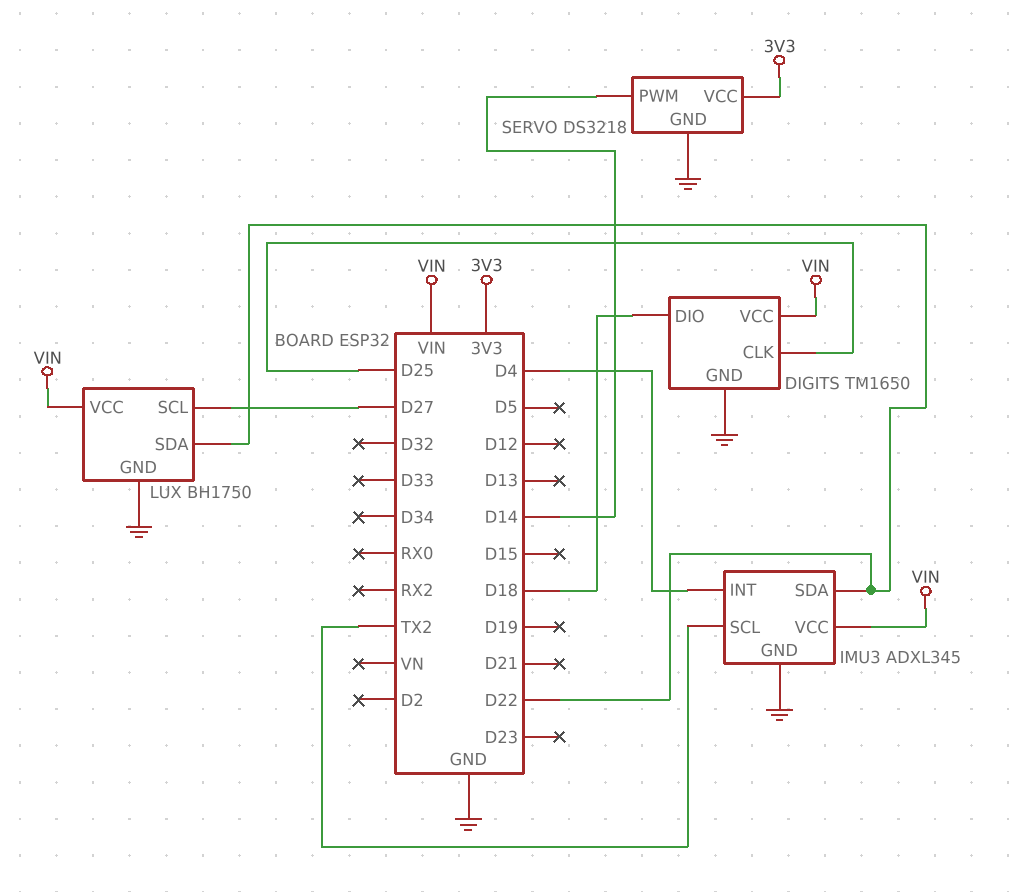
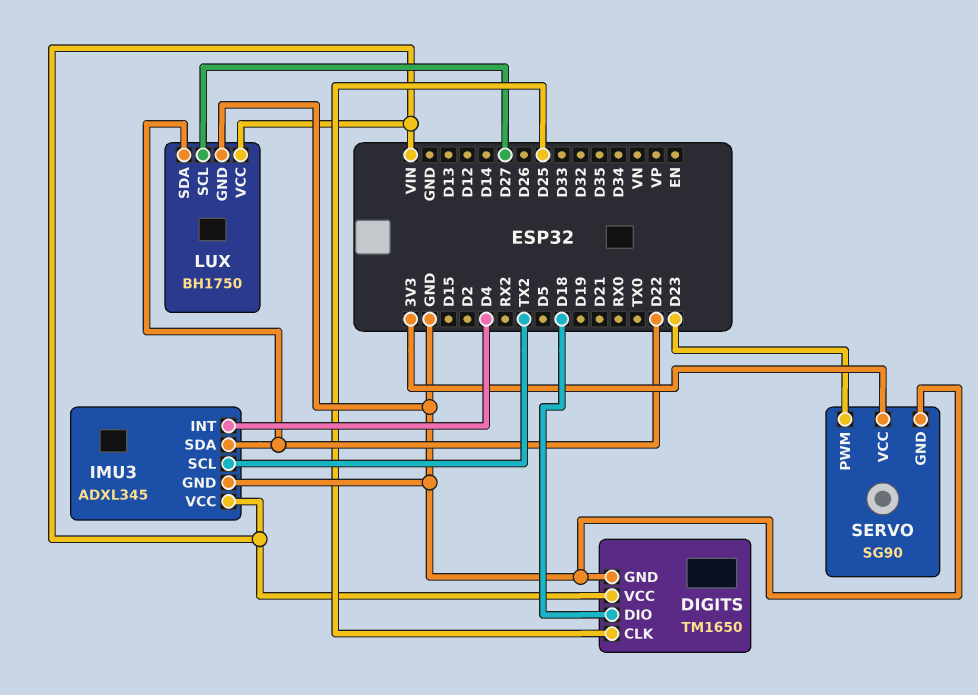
SERVO: DS3218 -> SG90
SERVO pin PWM: D14 -> D23

